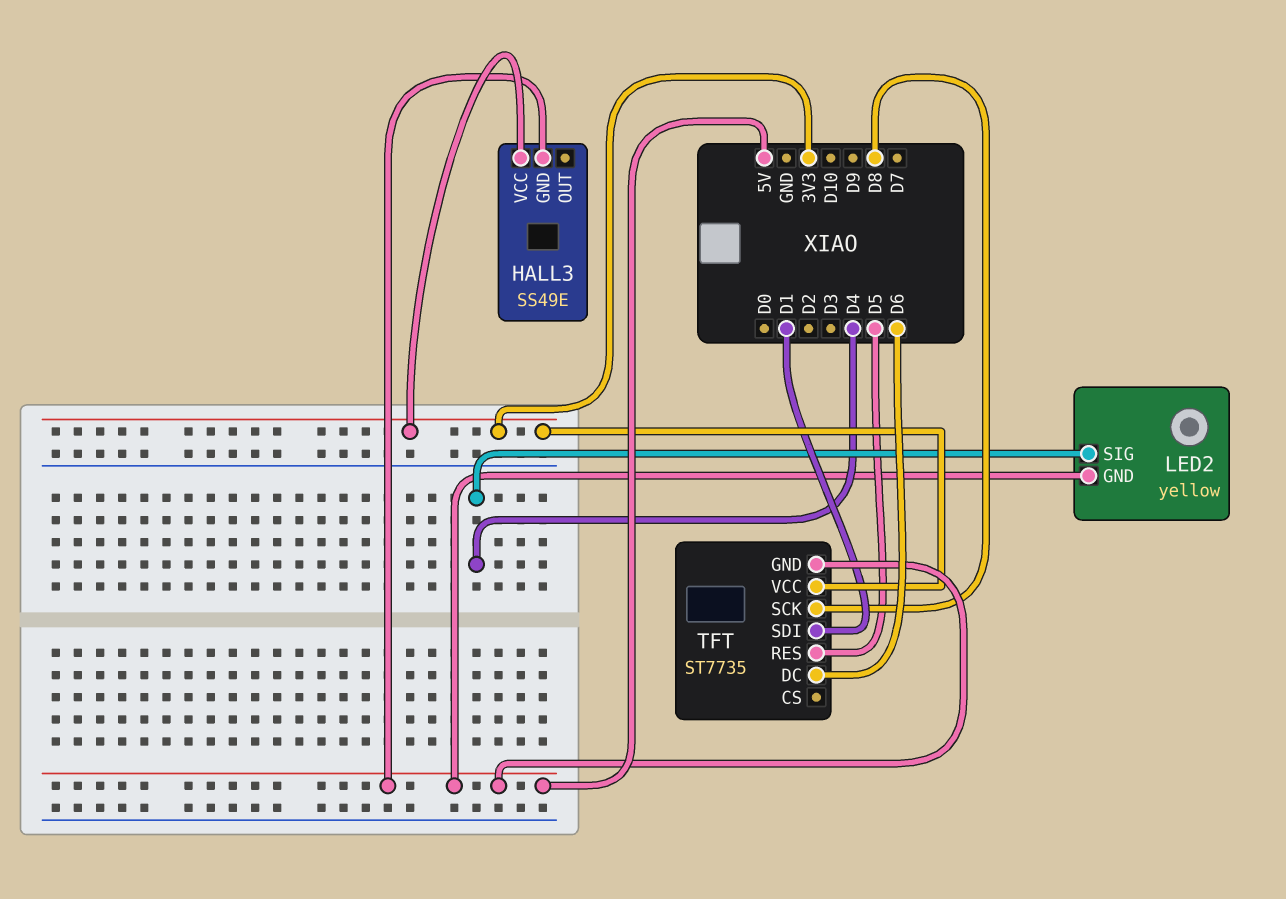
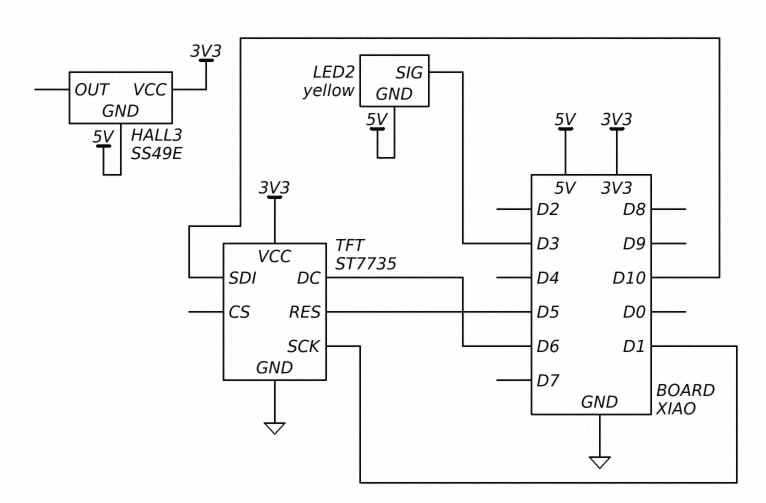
LED2 pin SIG: D4 -> D3
TFT pin GND: 5V -> GND
TFT pin SCK: D8 -> D1
TFT pin SDI: D1 -> D10

